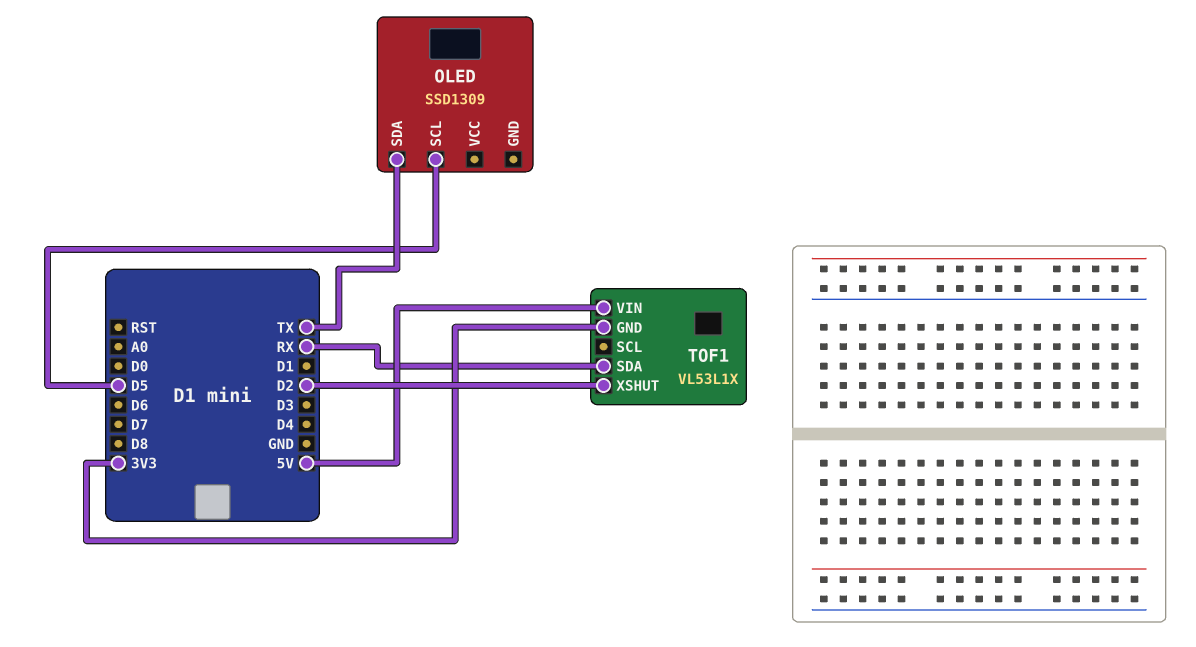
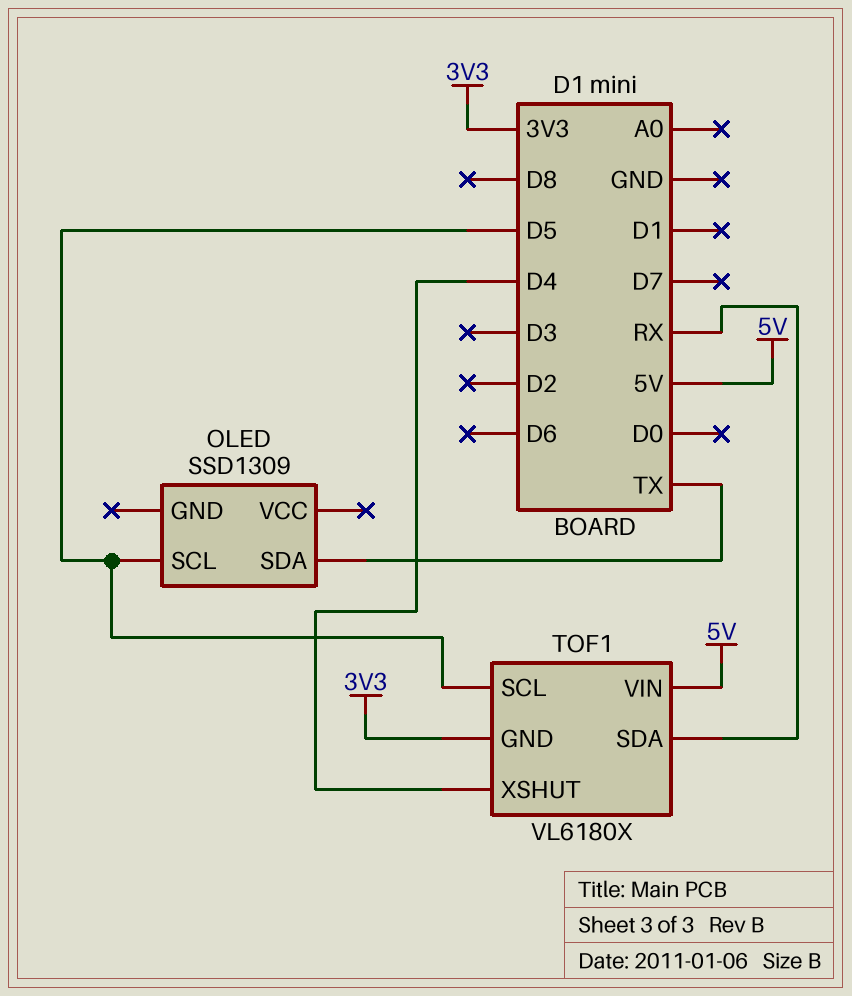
TOF1: VL53L1X -> VL6180X
TOF1 pin SCL: none -> D5
TOF1 pin XSHUT: D2 -> D4

